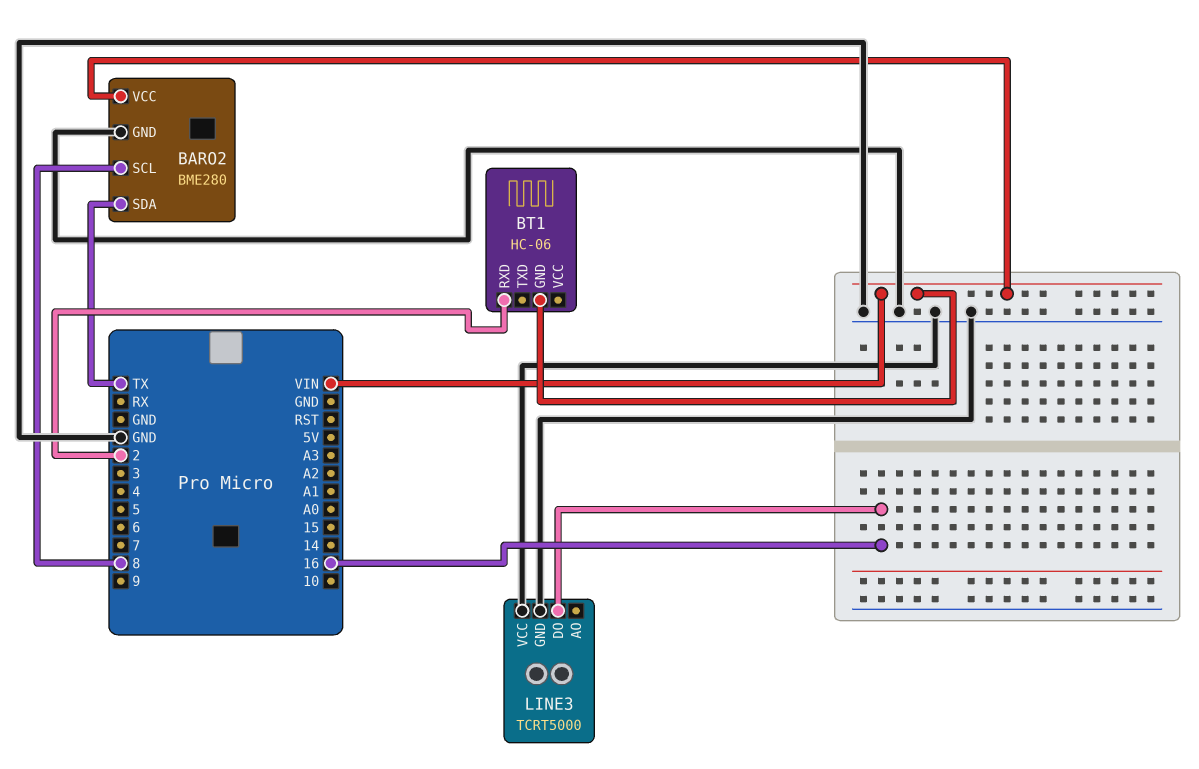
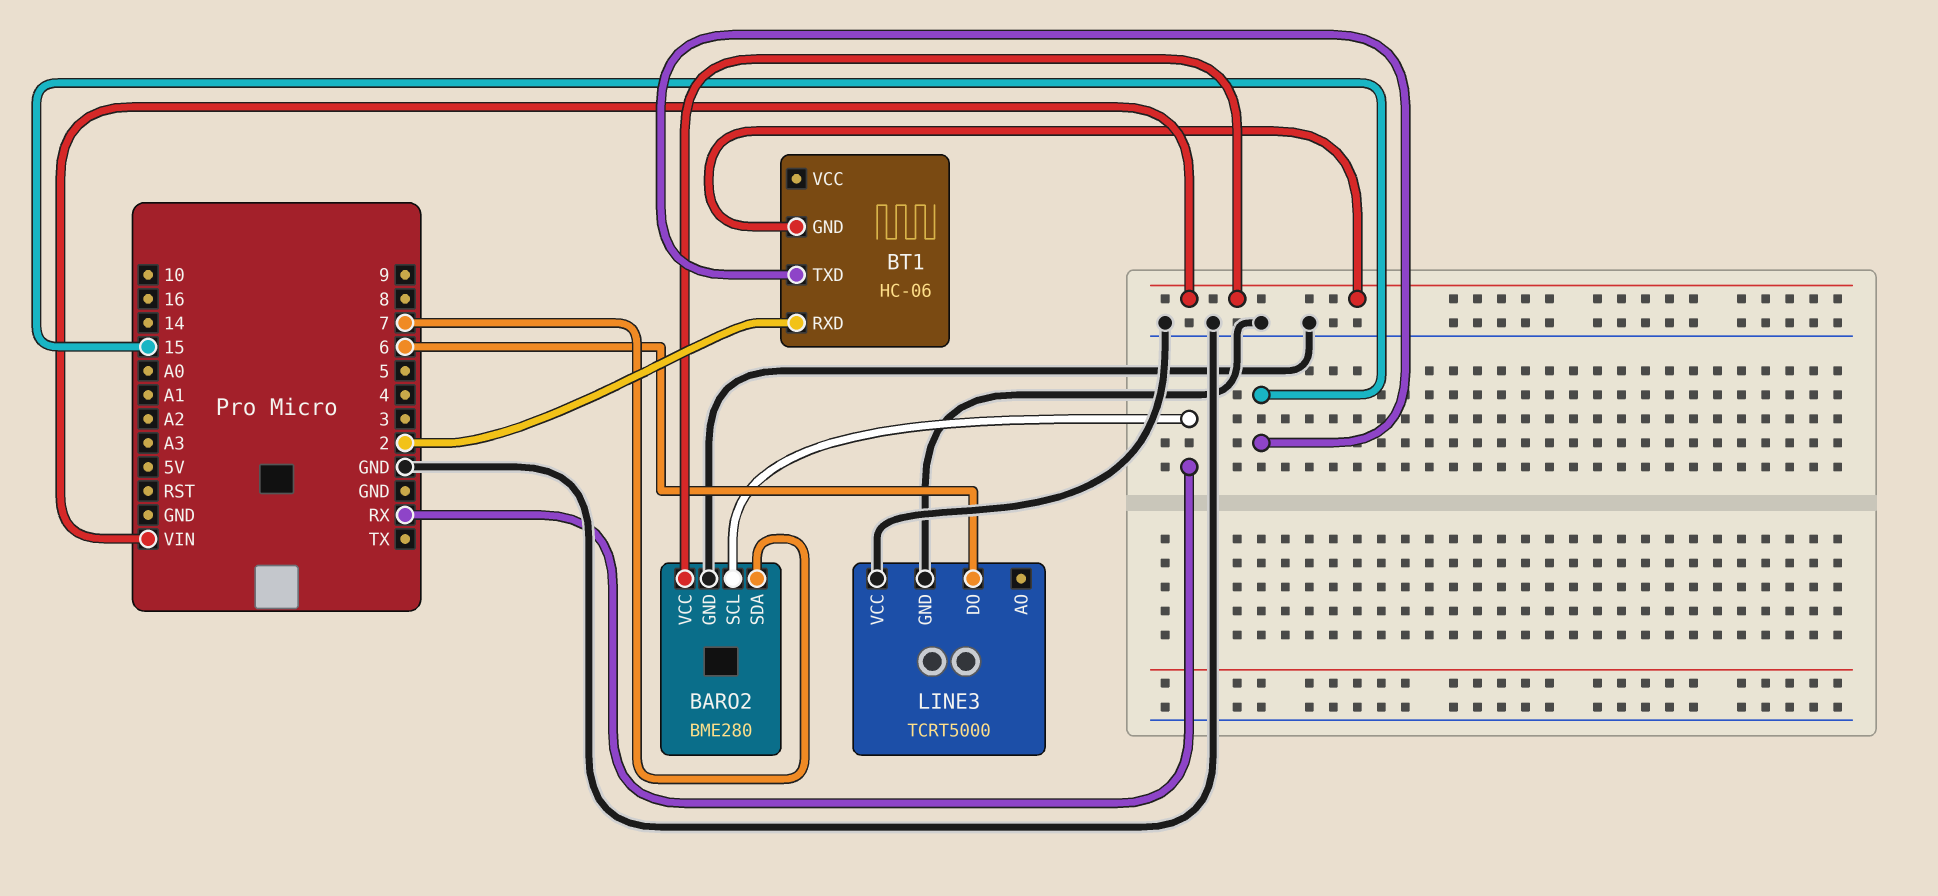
BARO2 pin SCL: 8 -> RX
BARO2 pin SDA: TX -> 7
BT1 pin TXD: none -> 15
LINE3 pin DO: 16 -> 6

